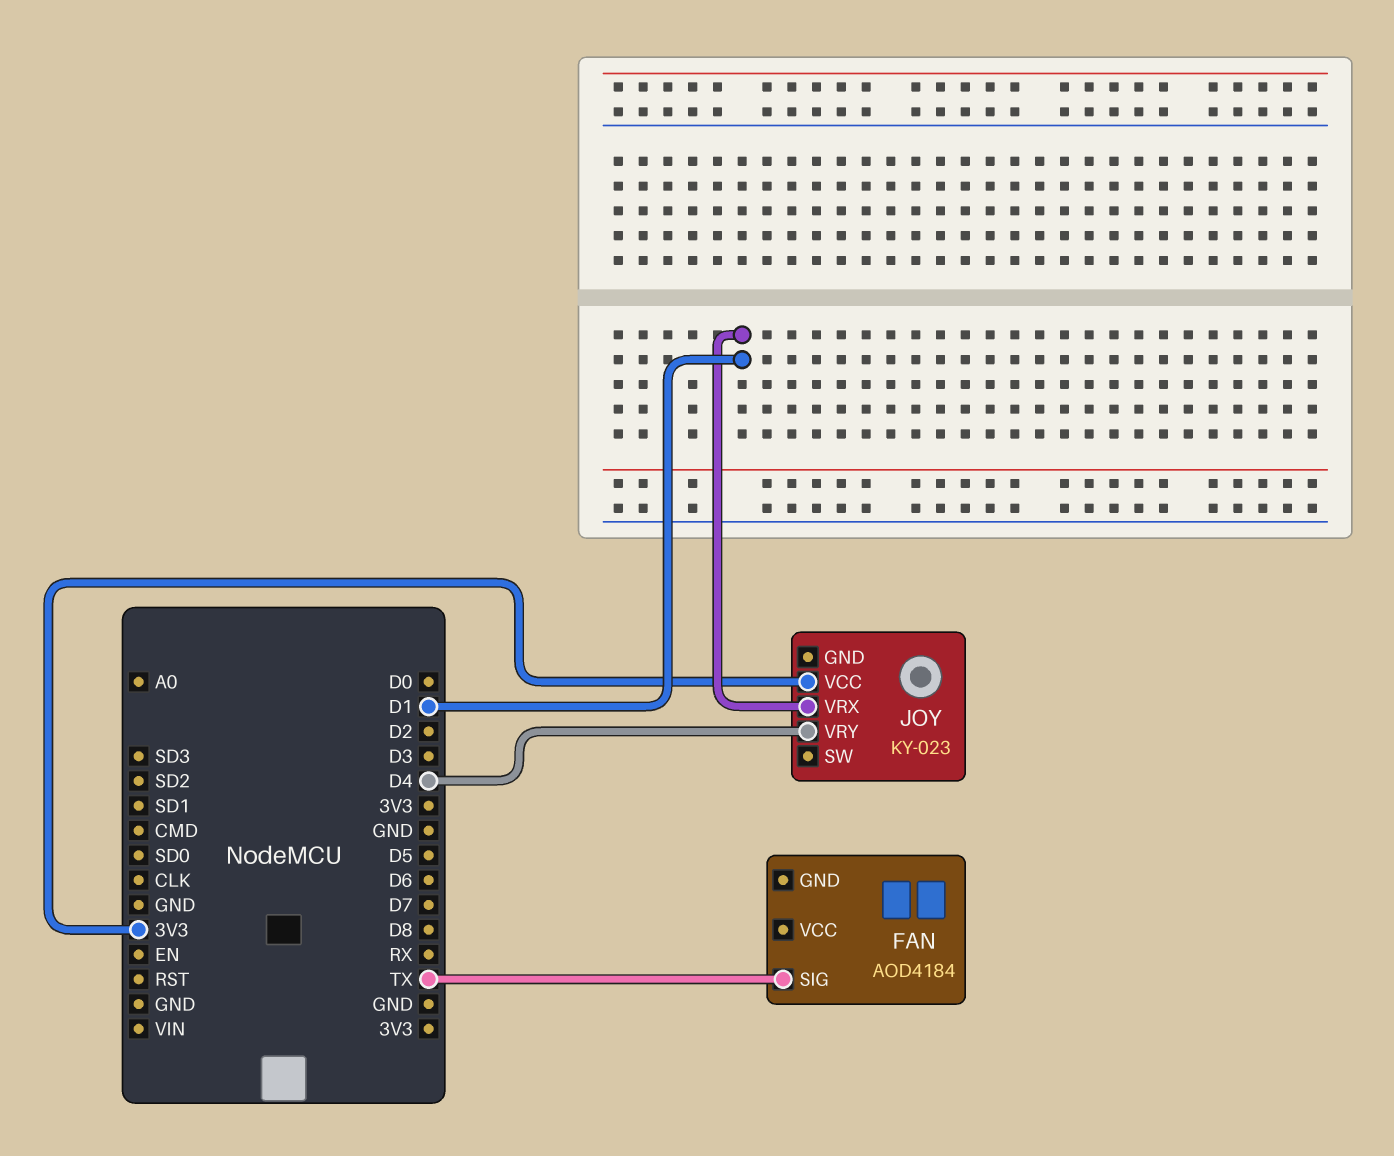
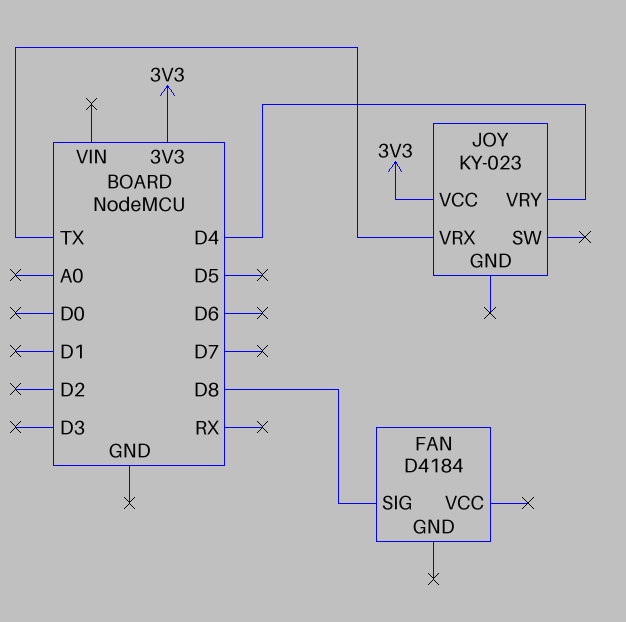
FAN: AOD4184 -> D4184
FAN pin SIG: TX -> D8
JOY pin VRX: D1 -> TX

